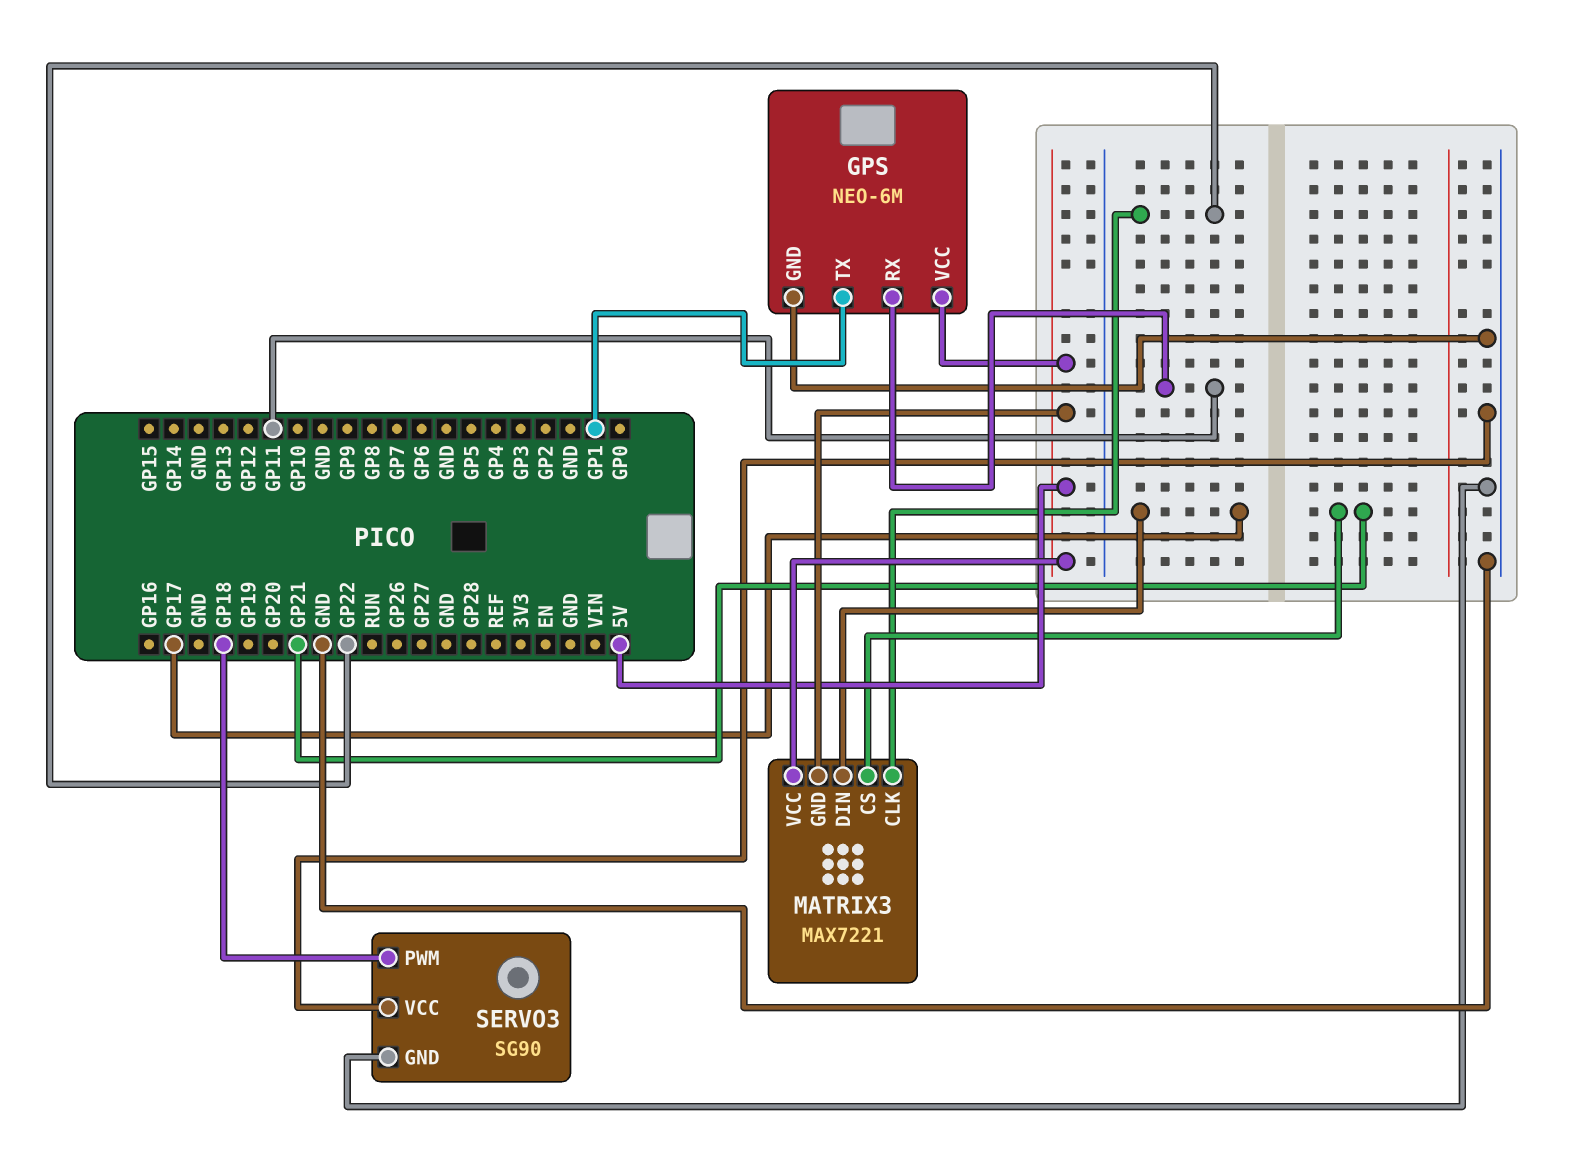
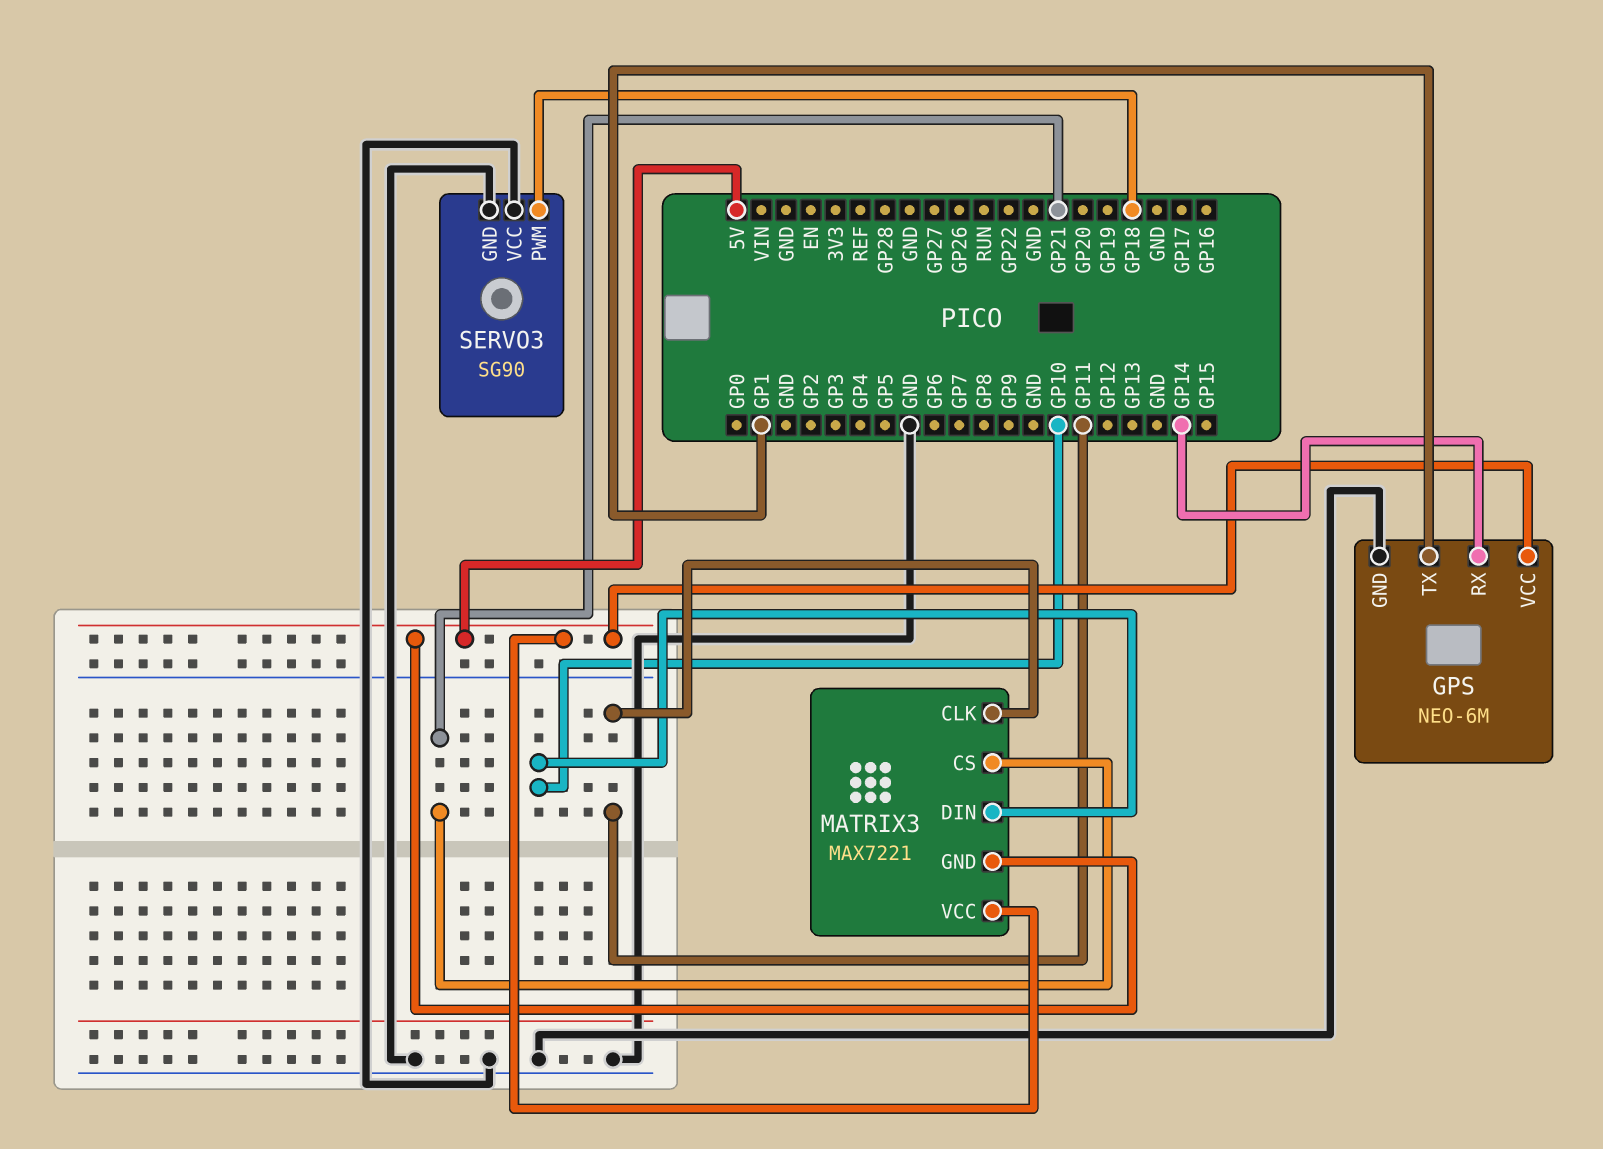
GPS pin RX: GP11 -> GP14
MATRIX3 pin CLK: GP22 -> GP11
MATRIX3 pin DIN: GP17 -> GP10

